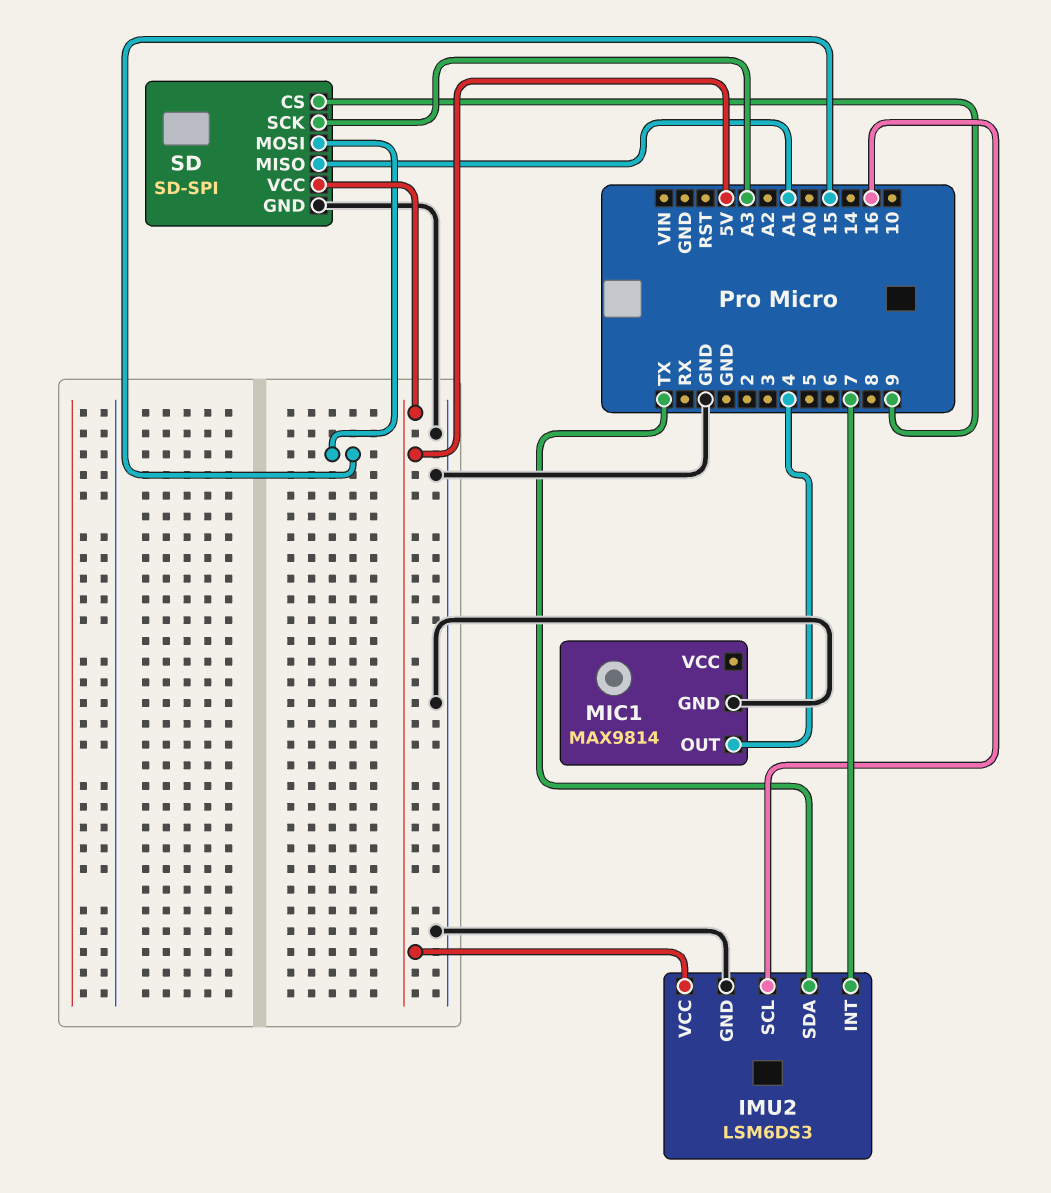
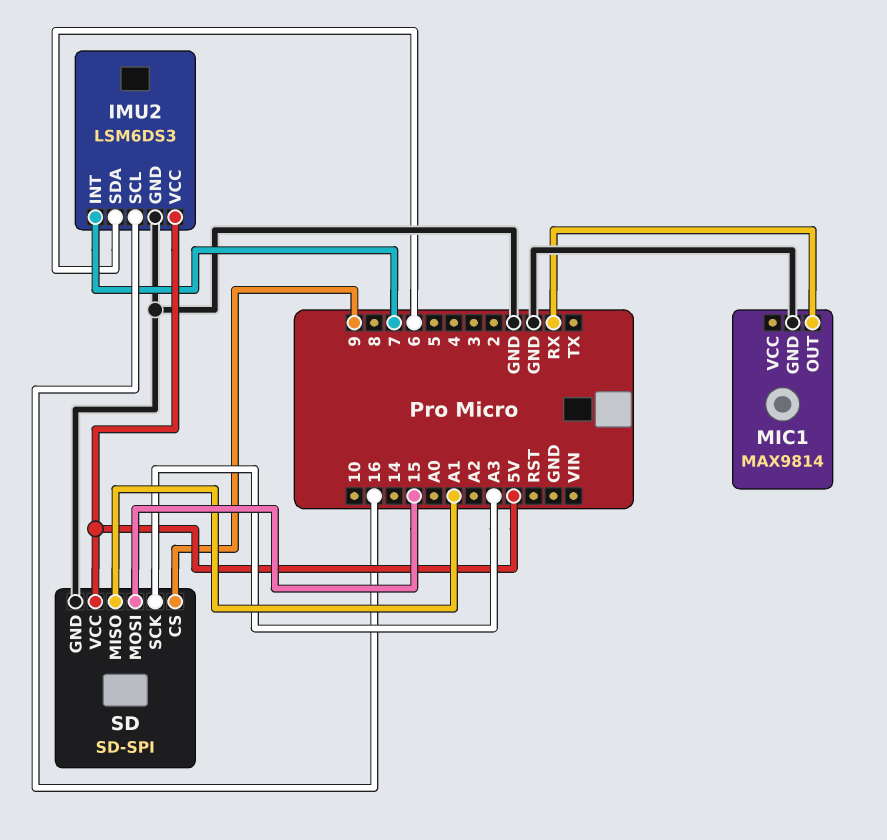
IMU2 pin SDA: TX -> 6
MIC1 pin OUT: 4 -> RX

